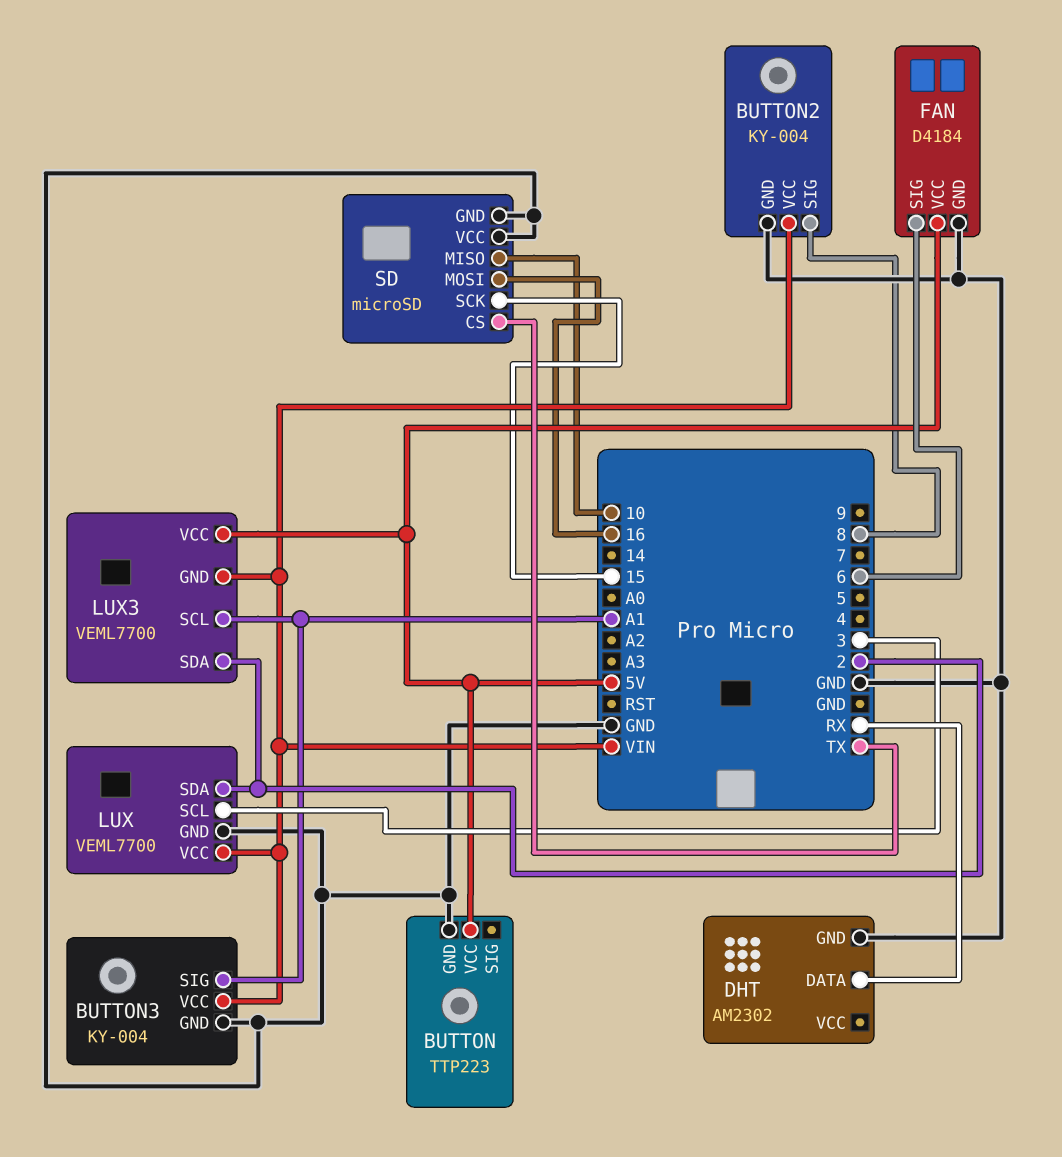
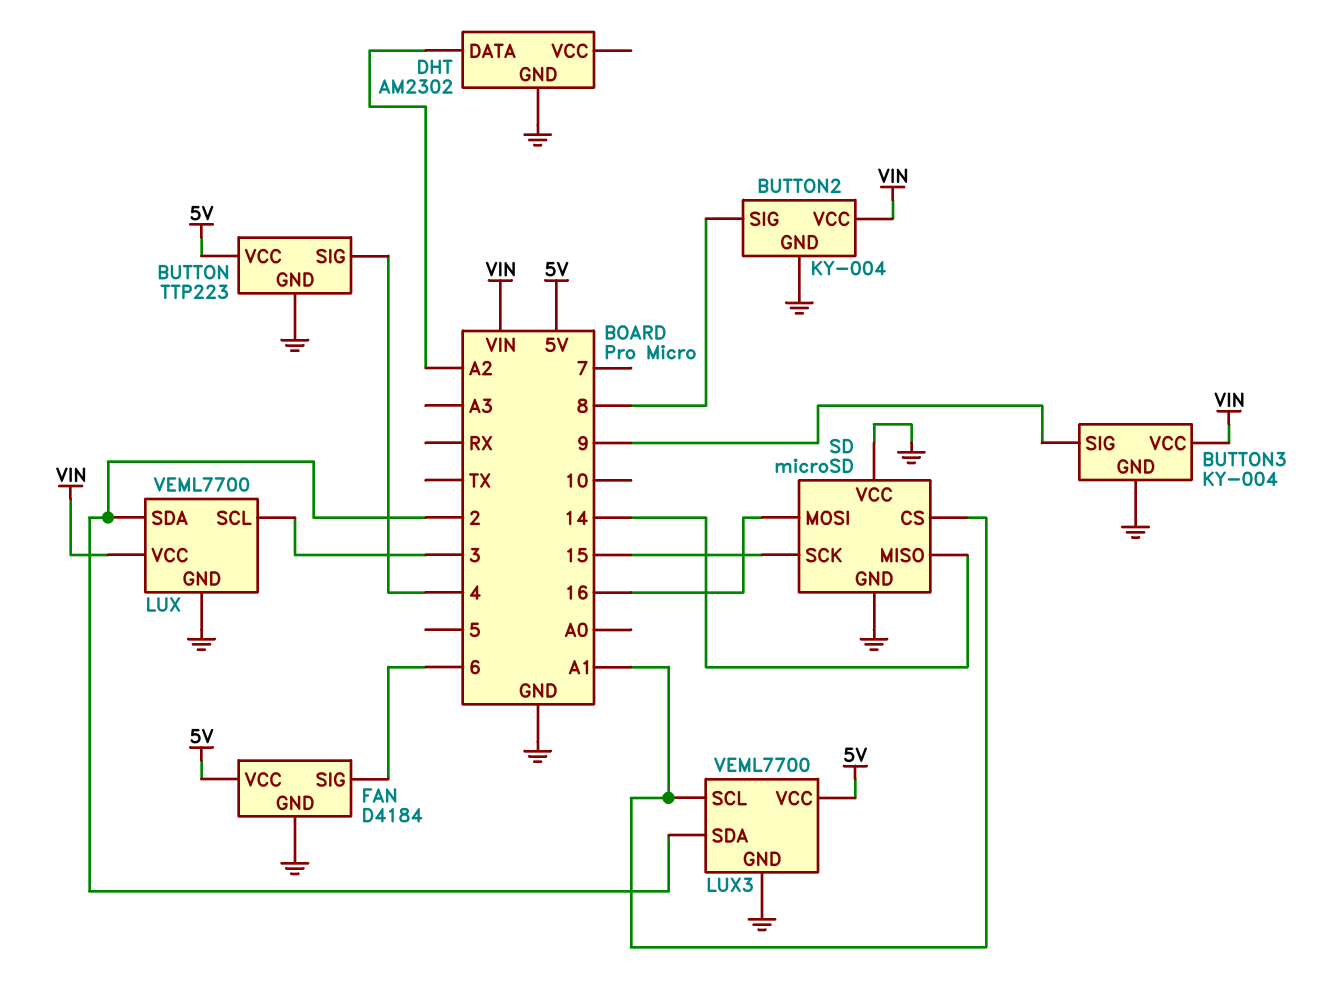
BUTTON pin SIG: none -> 4
BUTTON3 pin SIG: A1 -> 9
DHT pin DATA: RX -> A2
LUX3 pin GND: VIN -> GND
SD pin CS: TX -> A1
SD pin MISO: 10 -> 14

